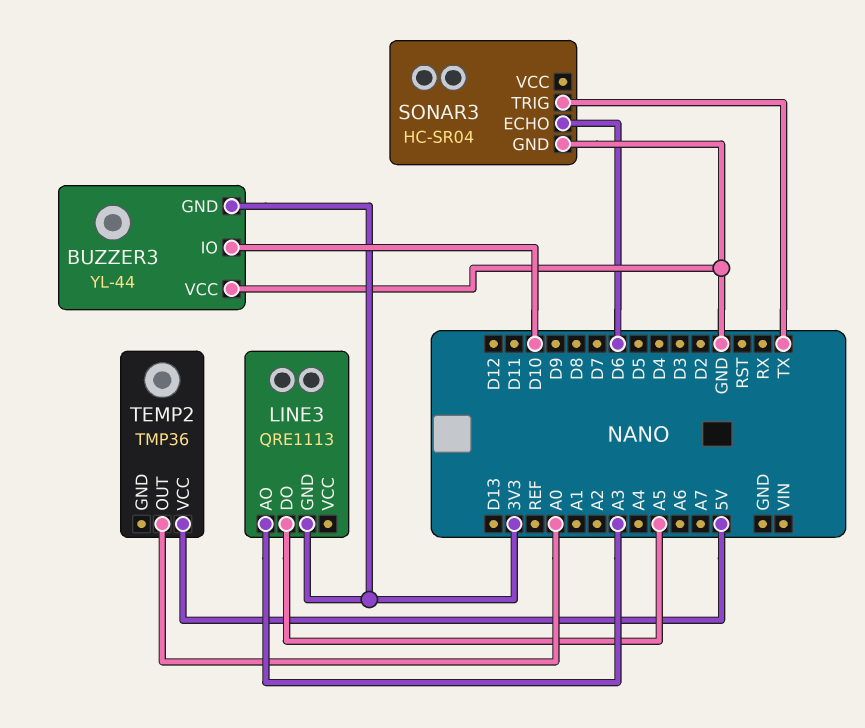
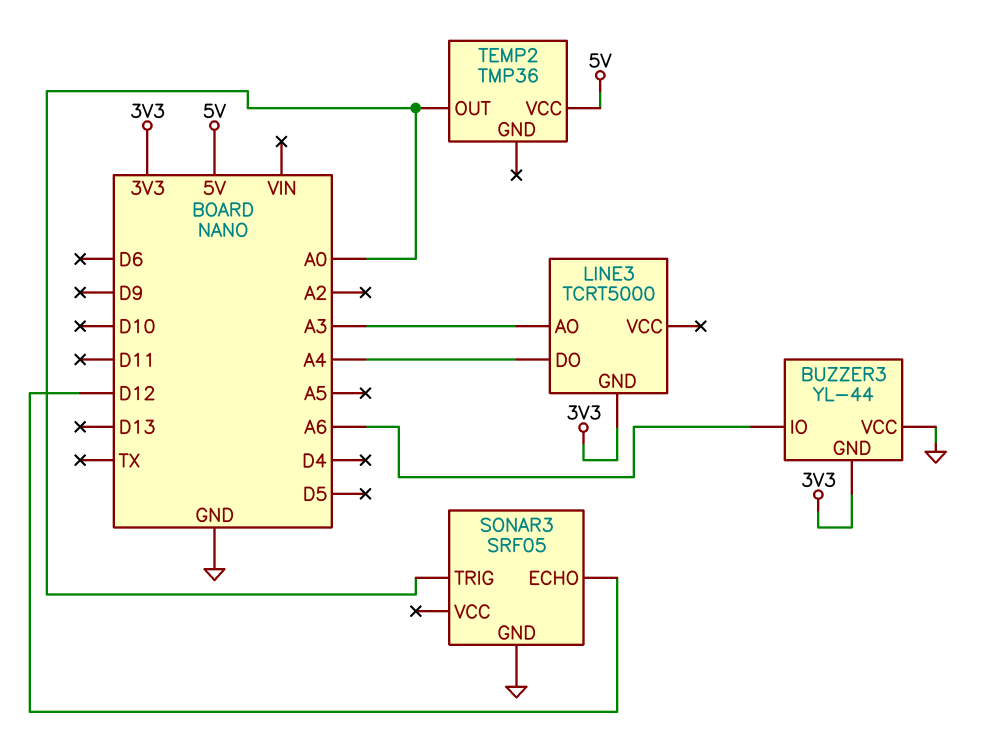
BUZZER3 pin IO: D10 -> A6
LINE3: QRE1113 -> TCRT5000
LINE3 pin DO: A5 -> A4
SONAR3: HC-SR04 -> SRF05
SONAR3 pin ECHO: D6 -> D12
SONAR3 pin TRIG: TX -> A0

